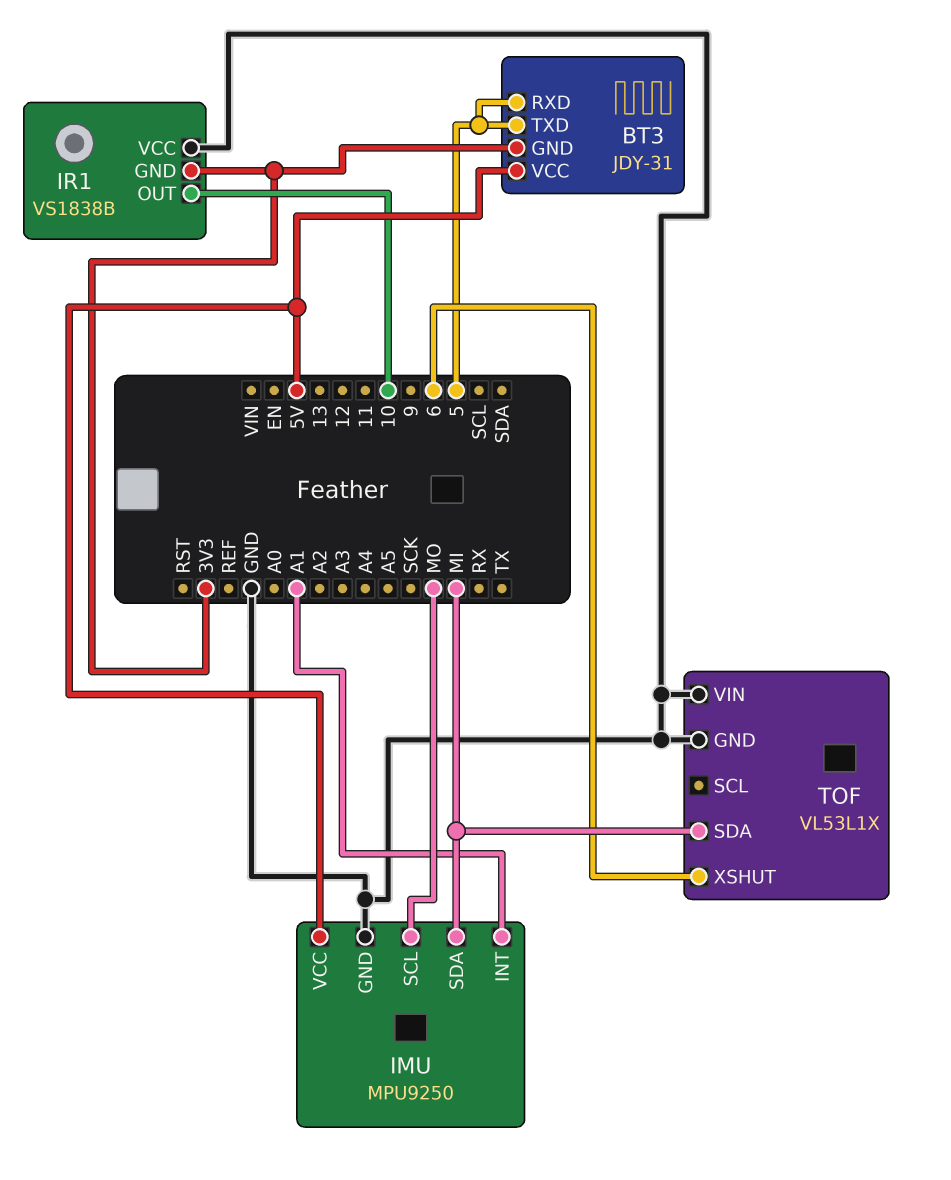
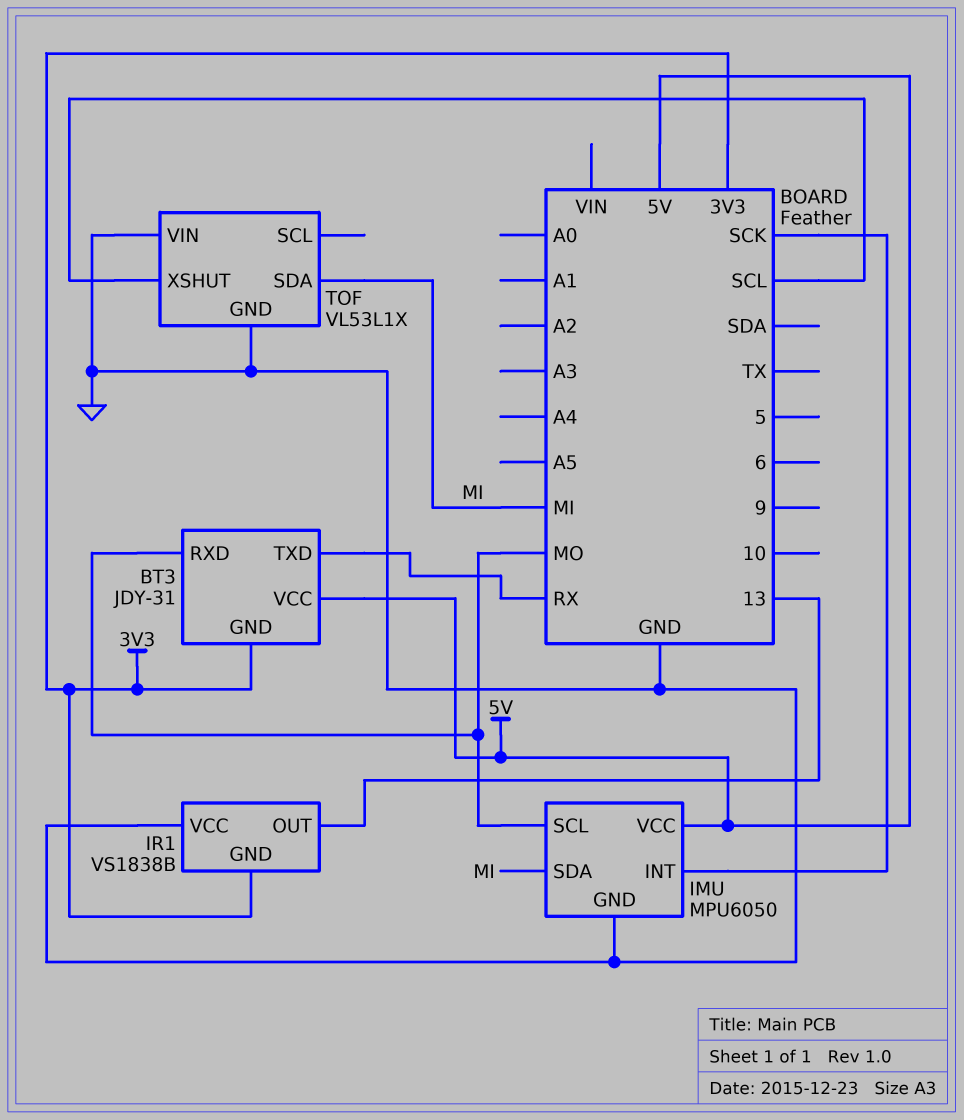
BT3 pin RXD: 5 -> MO
BT3 pin TXD: 5 -> RX
IMU: MPU9250 -> MPU6050
IMU pin INT: A1 -> SCK
IR1 pin OUT: 10 -> 13
TOF pin XSHUT: 6 -> SCL

